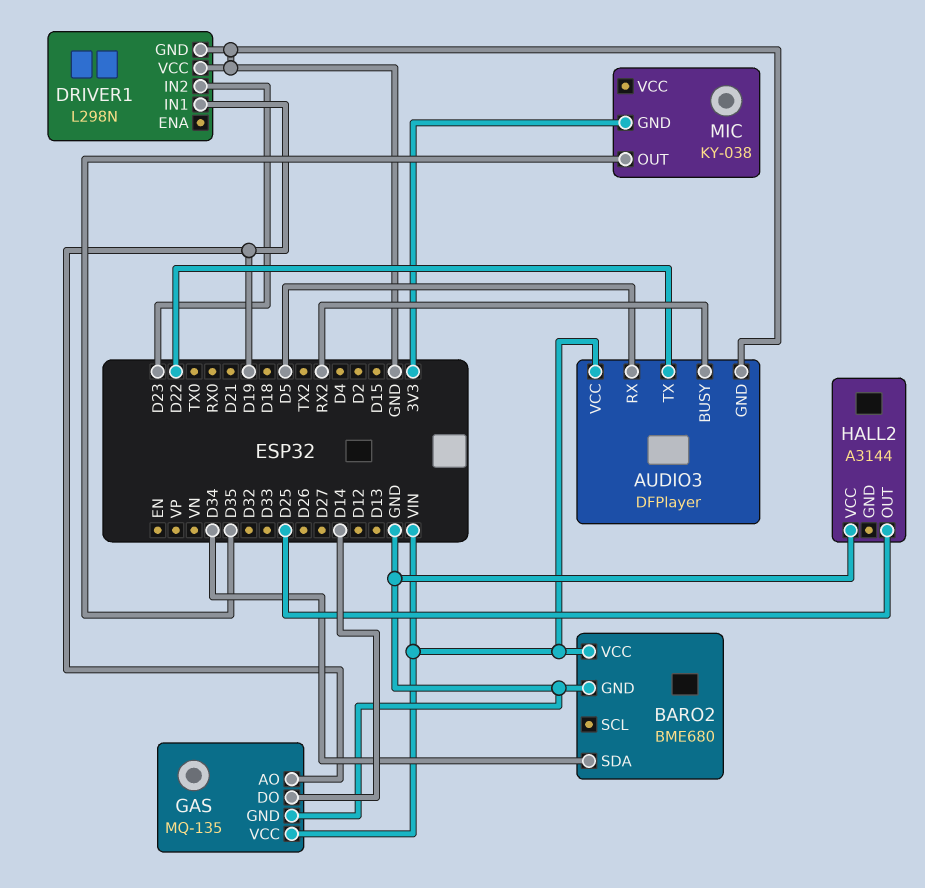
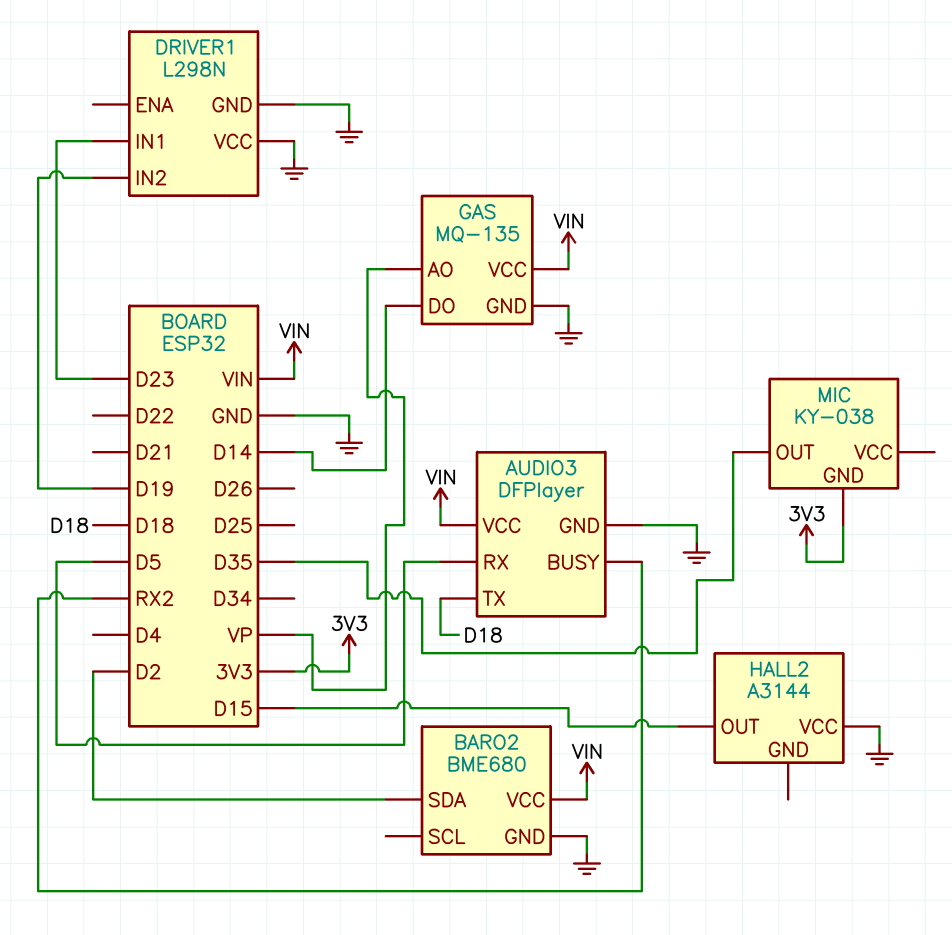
AUDIO3 pin TX: D22 -> D18
BARO2 pin SDA: D34 -> D2
DRIVER1 pin IN1: D19 -> D23
DRIVER1 pin IN2: D23 -> D19
GAS pin AO: D19 -> VP
HALL2 pin OUT: D25 -> D15

